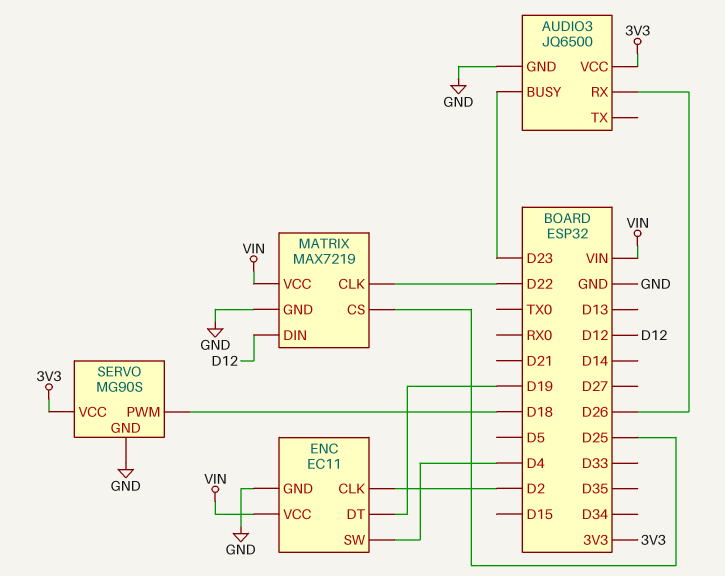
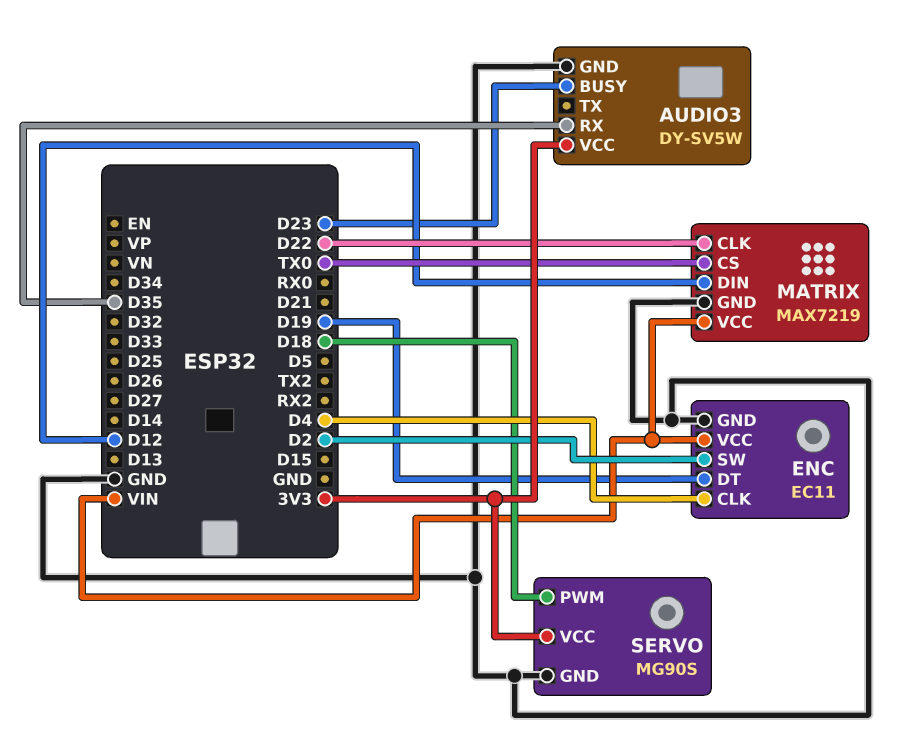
AUDIO3: JQ6500 -> DY-SV5W
AUDIO3 pin RX: D26 -> D35
ENC pin CLK: D2 -> D4
ENC pin SW: D4 -> D2
MATRIX pin CS: D25 -> TX0

